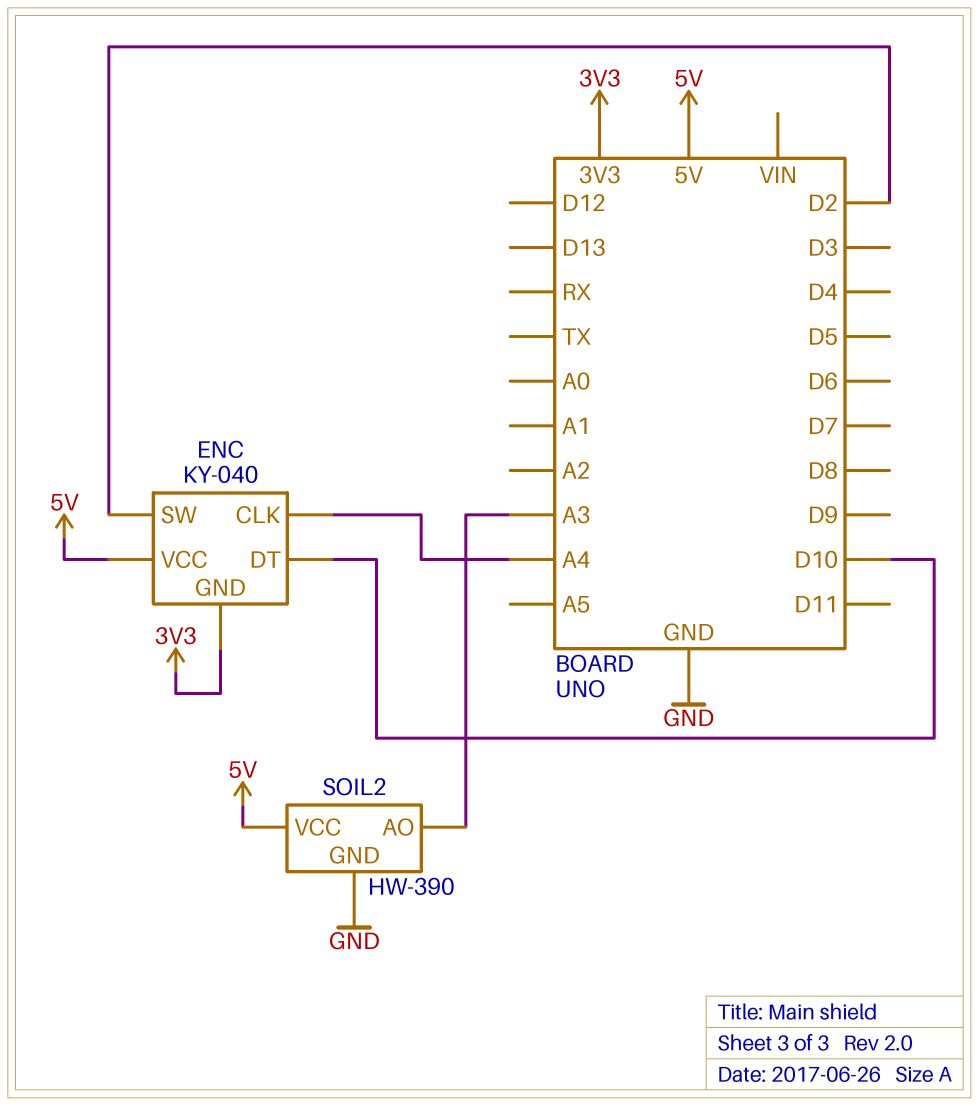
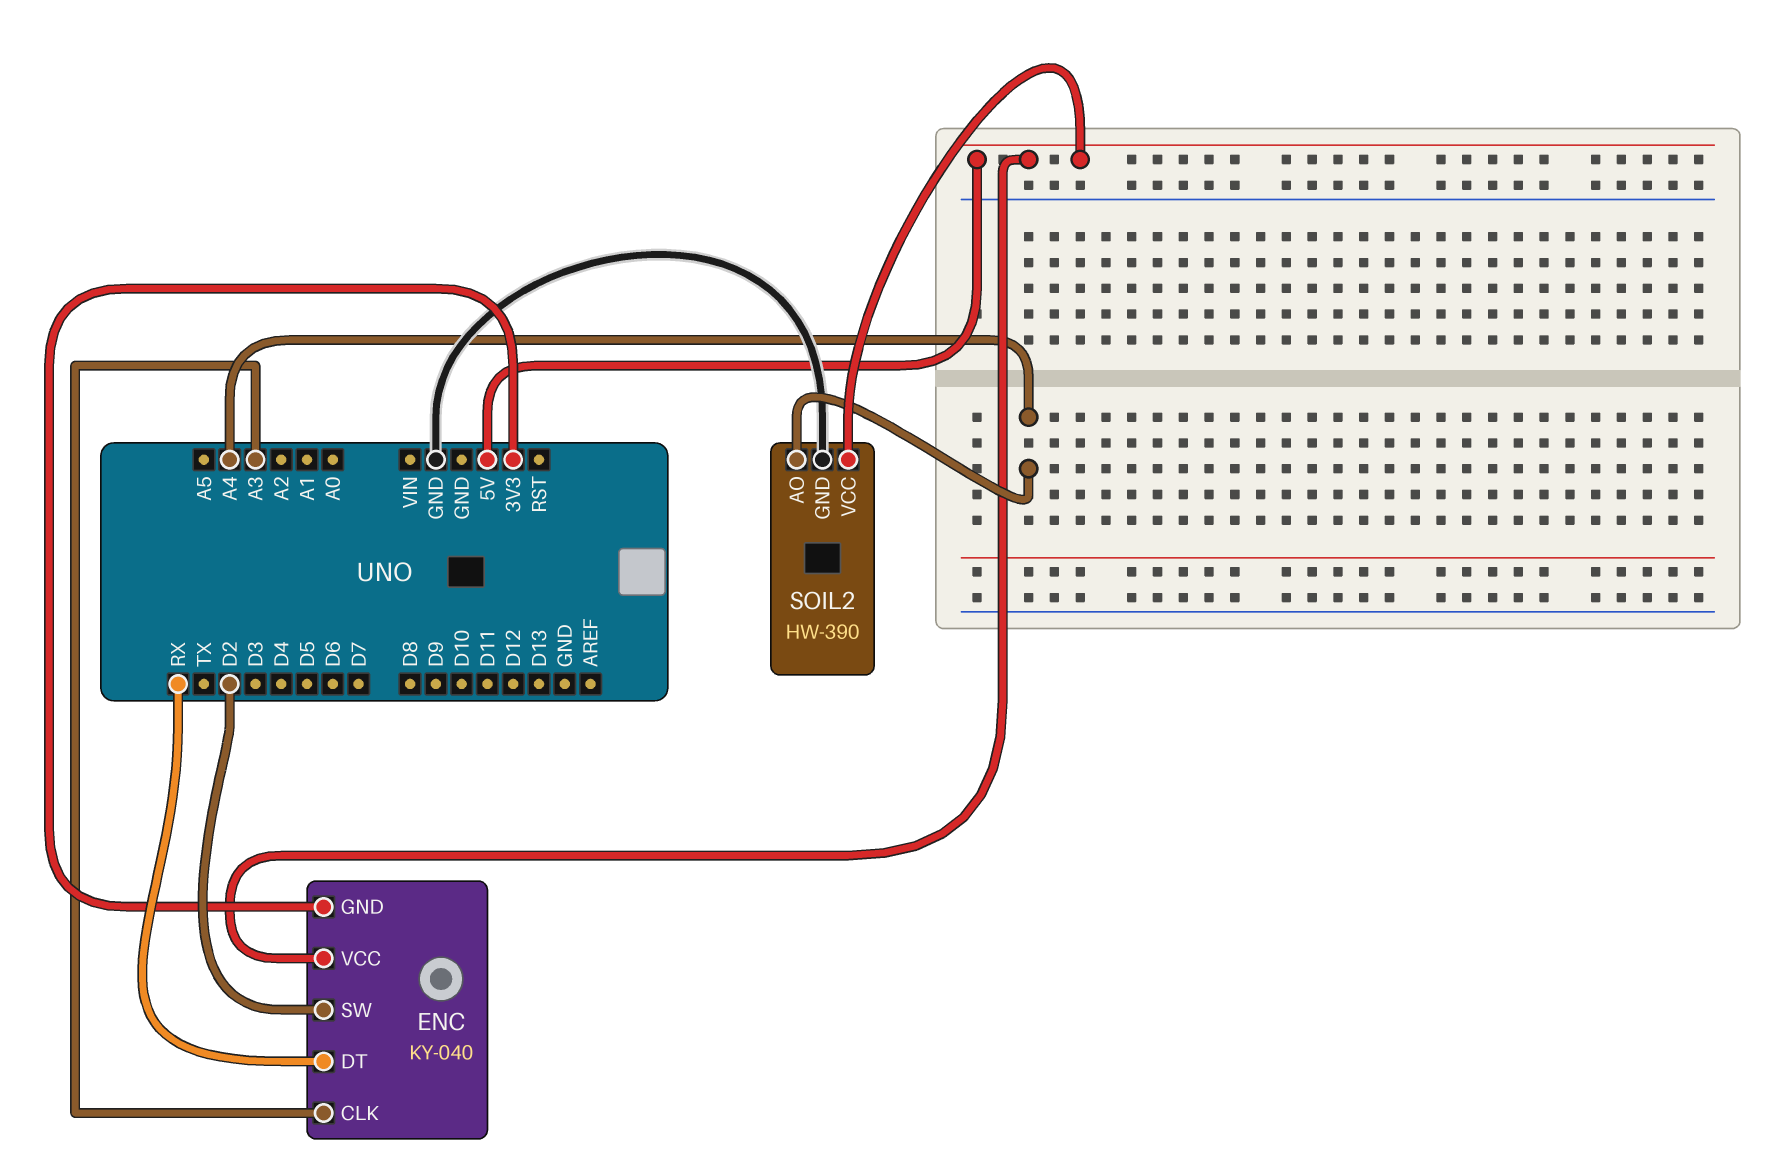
ENC pin CLK: A4 -> A3
ENC pin DT: D10 -> RX
SOIL2 pin AO: A3 -> A4

